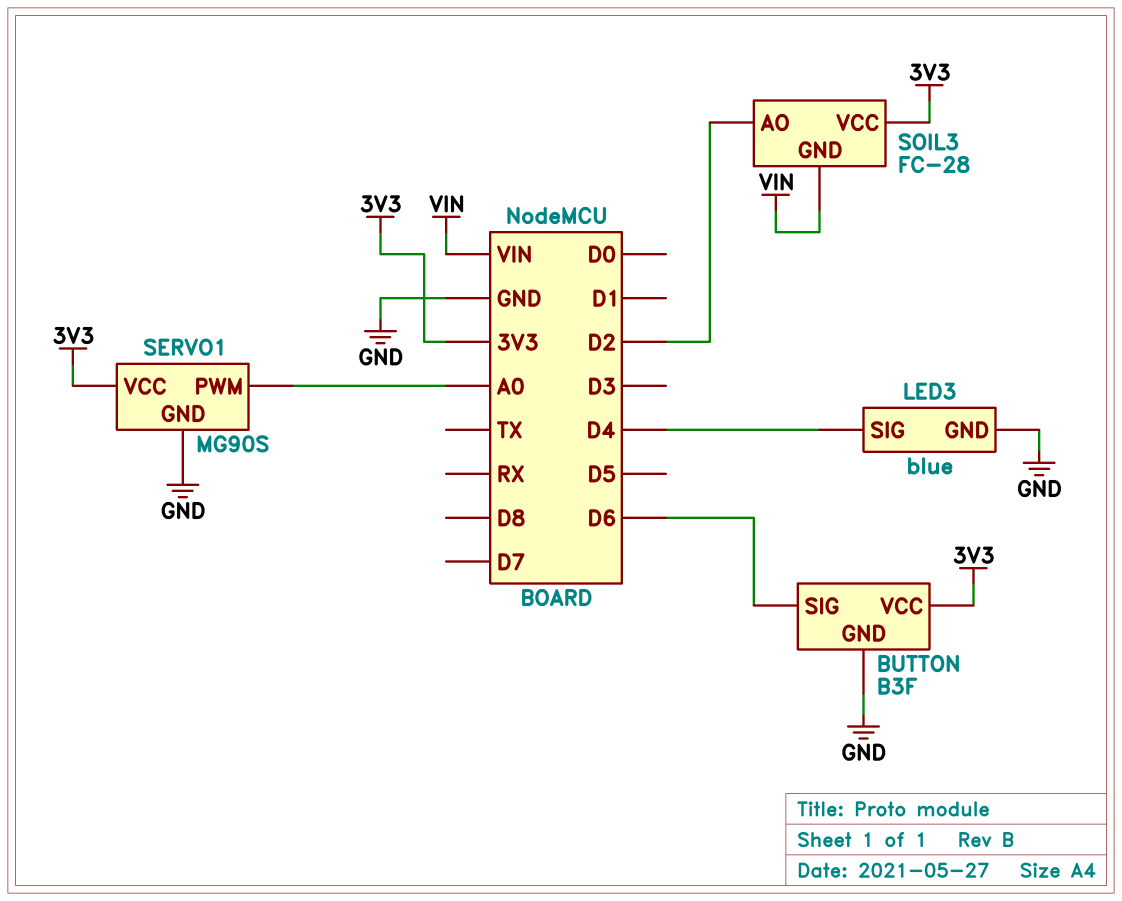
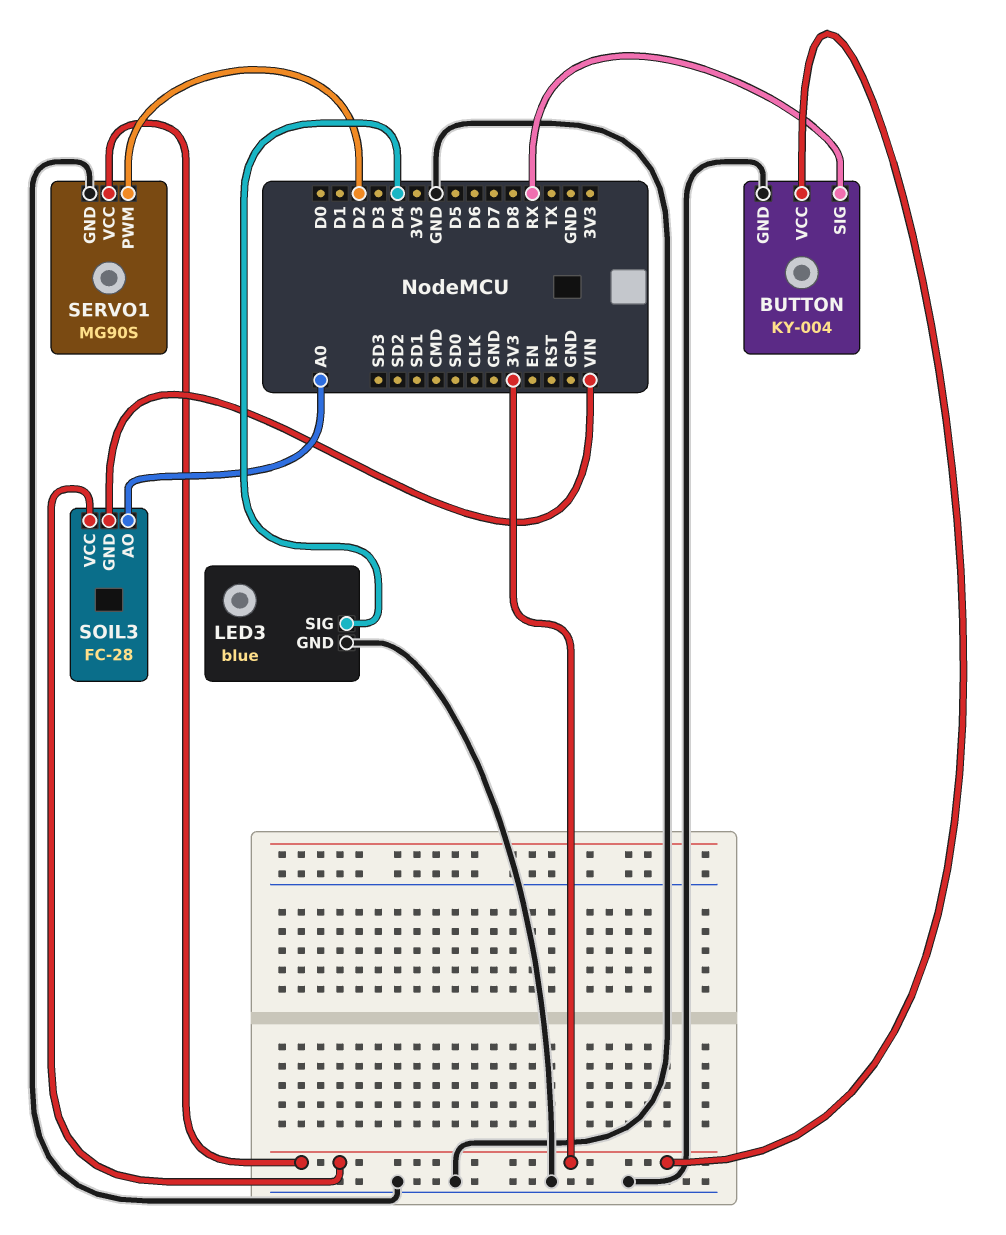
BUTTON: B3F -> KY-004
BUTTON pin SIG: D6 -> RX
SERVO1 pin PWM: A0 -> D2
SOIL3 pin AO: D2 -> A0

